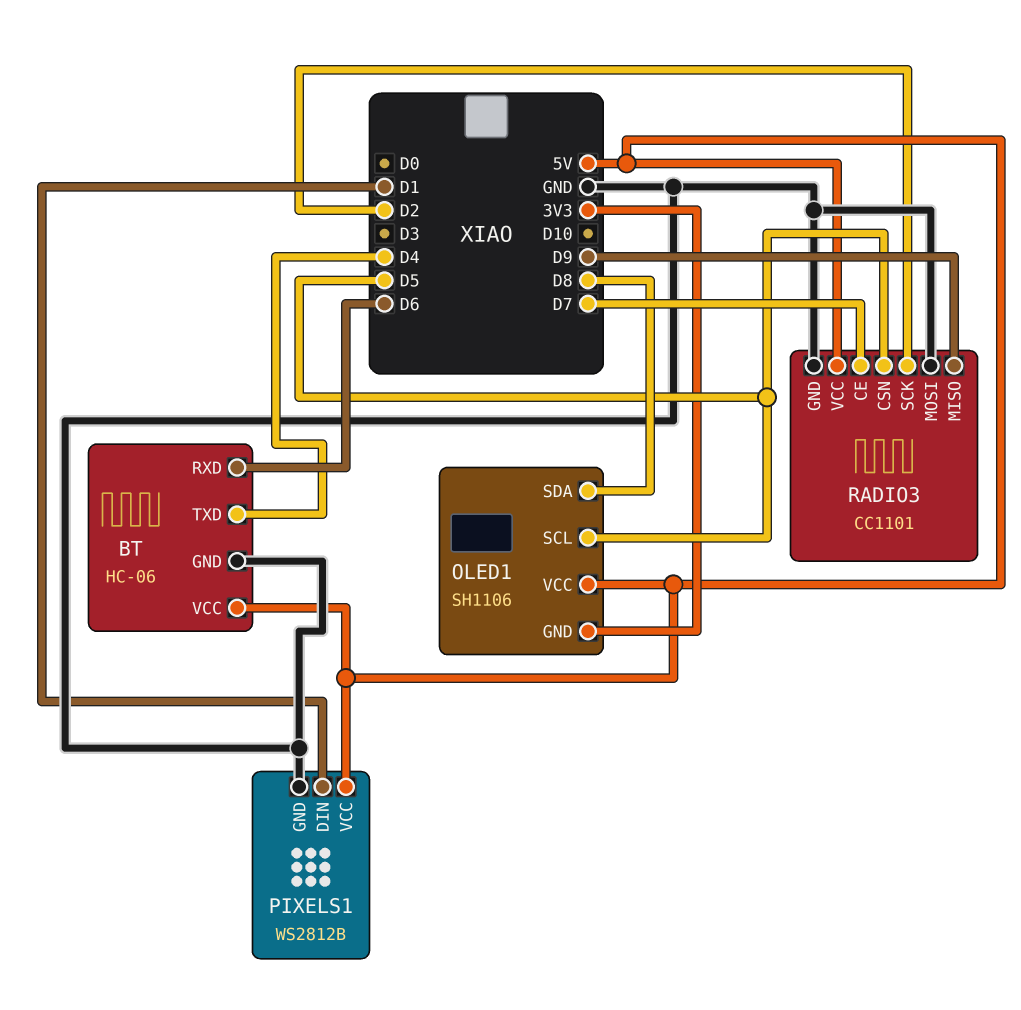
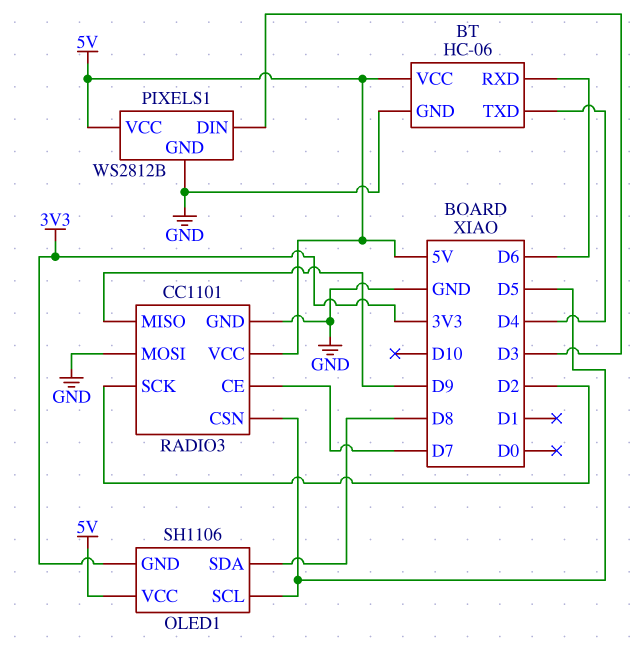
PIXELS1 pin DIN: D1 -> D3

